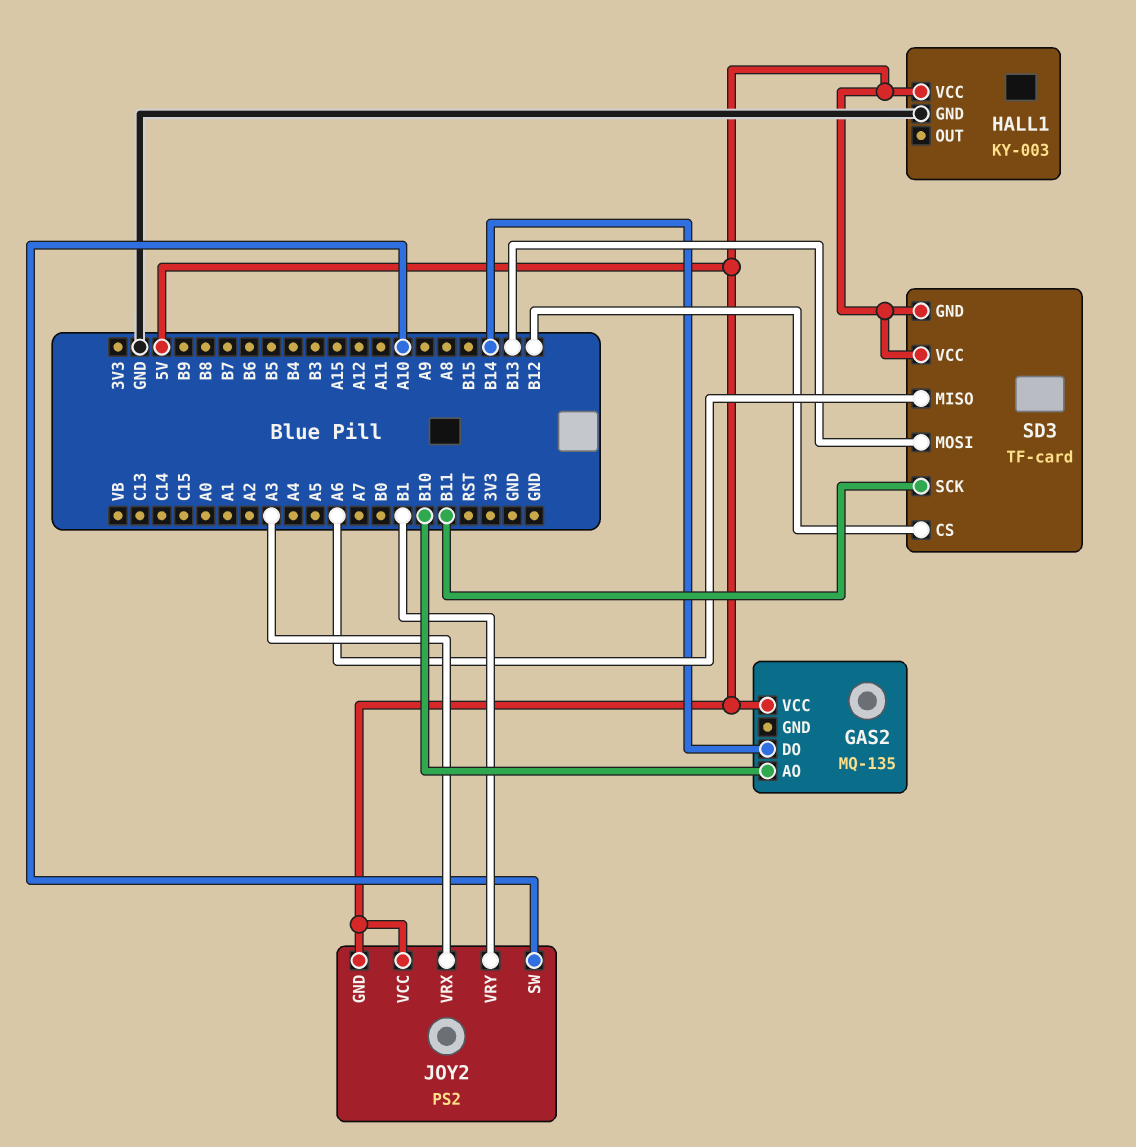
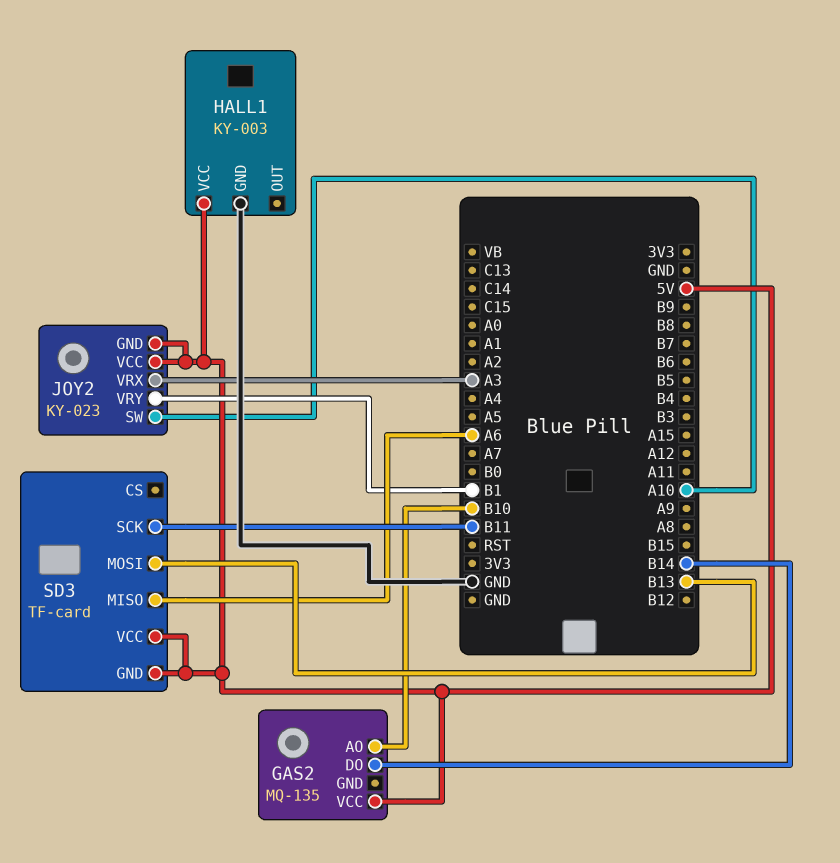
JOY2: PS2 -> KY-023
SD3 pin CS: B12 -> none

